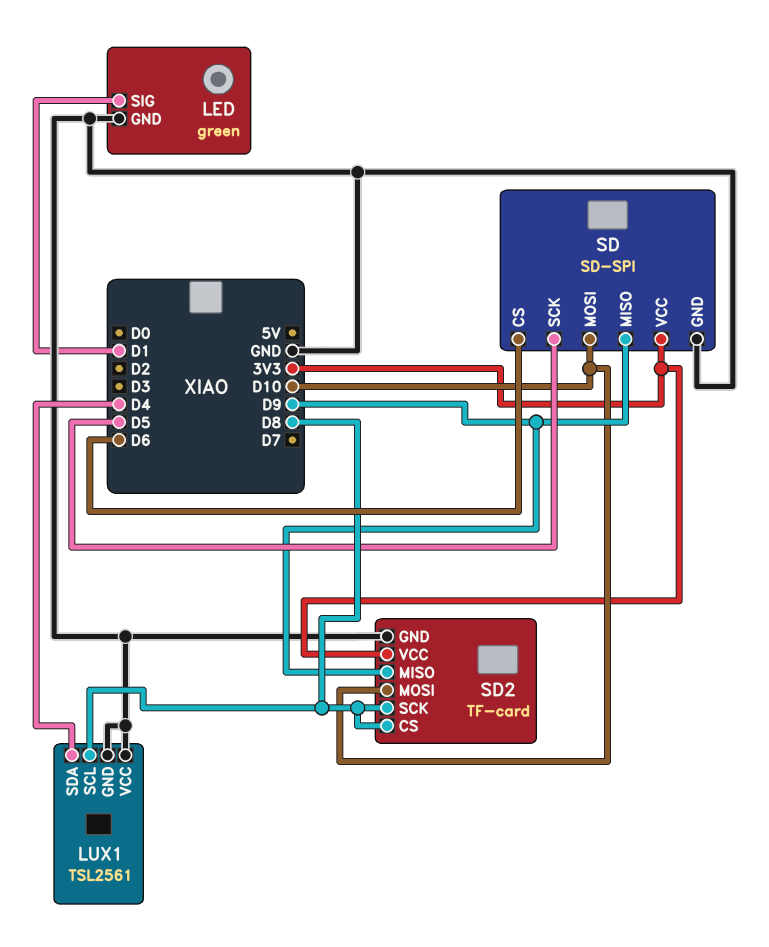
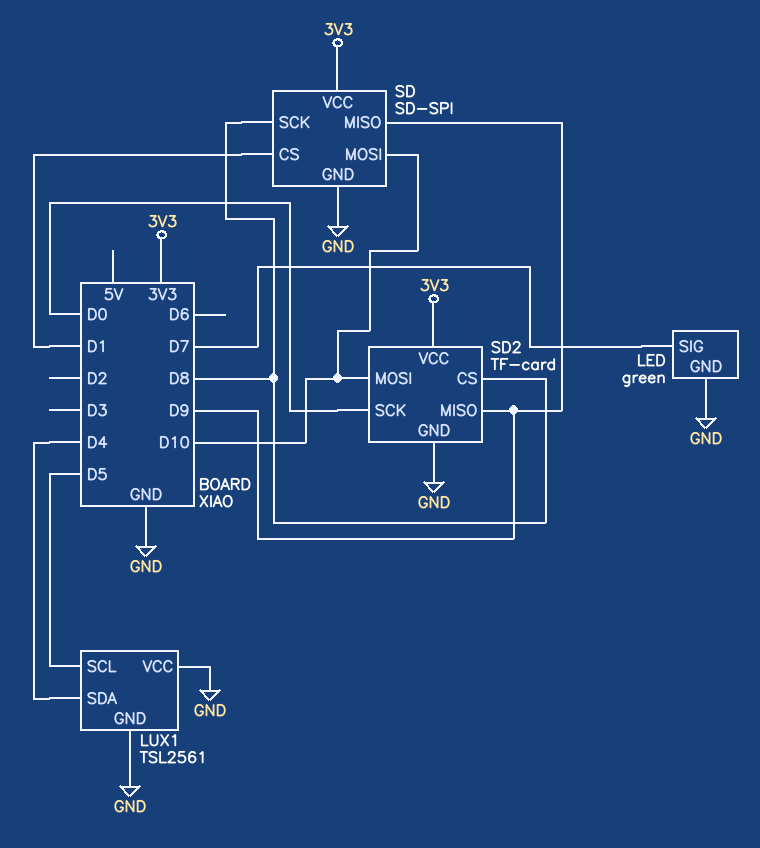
LED pin SIG: D1 -> D7
LUX1 pin SCL: D8 -> D5
SD pin CS: D6 -> D1
SD pin SCK: D5 -> D8
SD2 pin SCK: D8 -> D0

